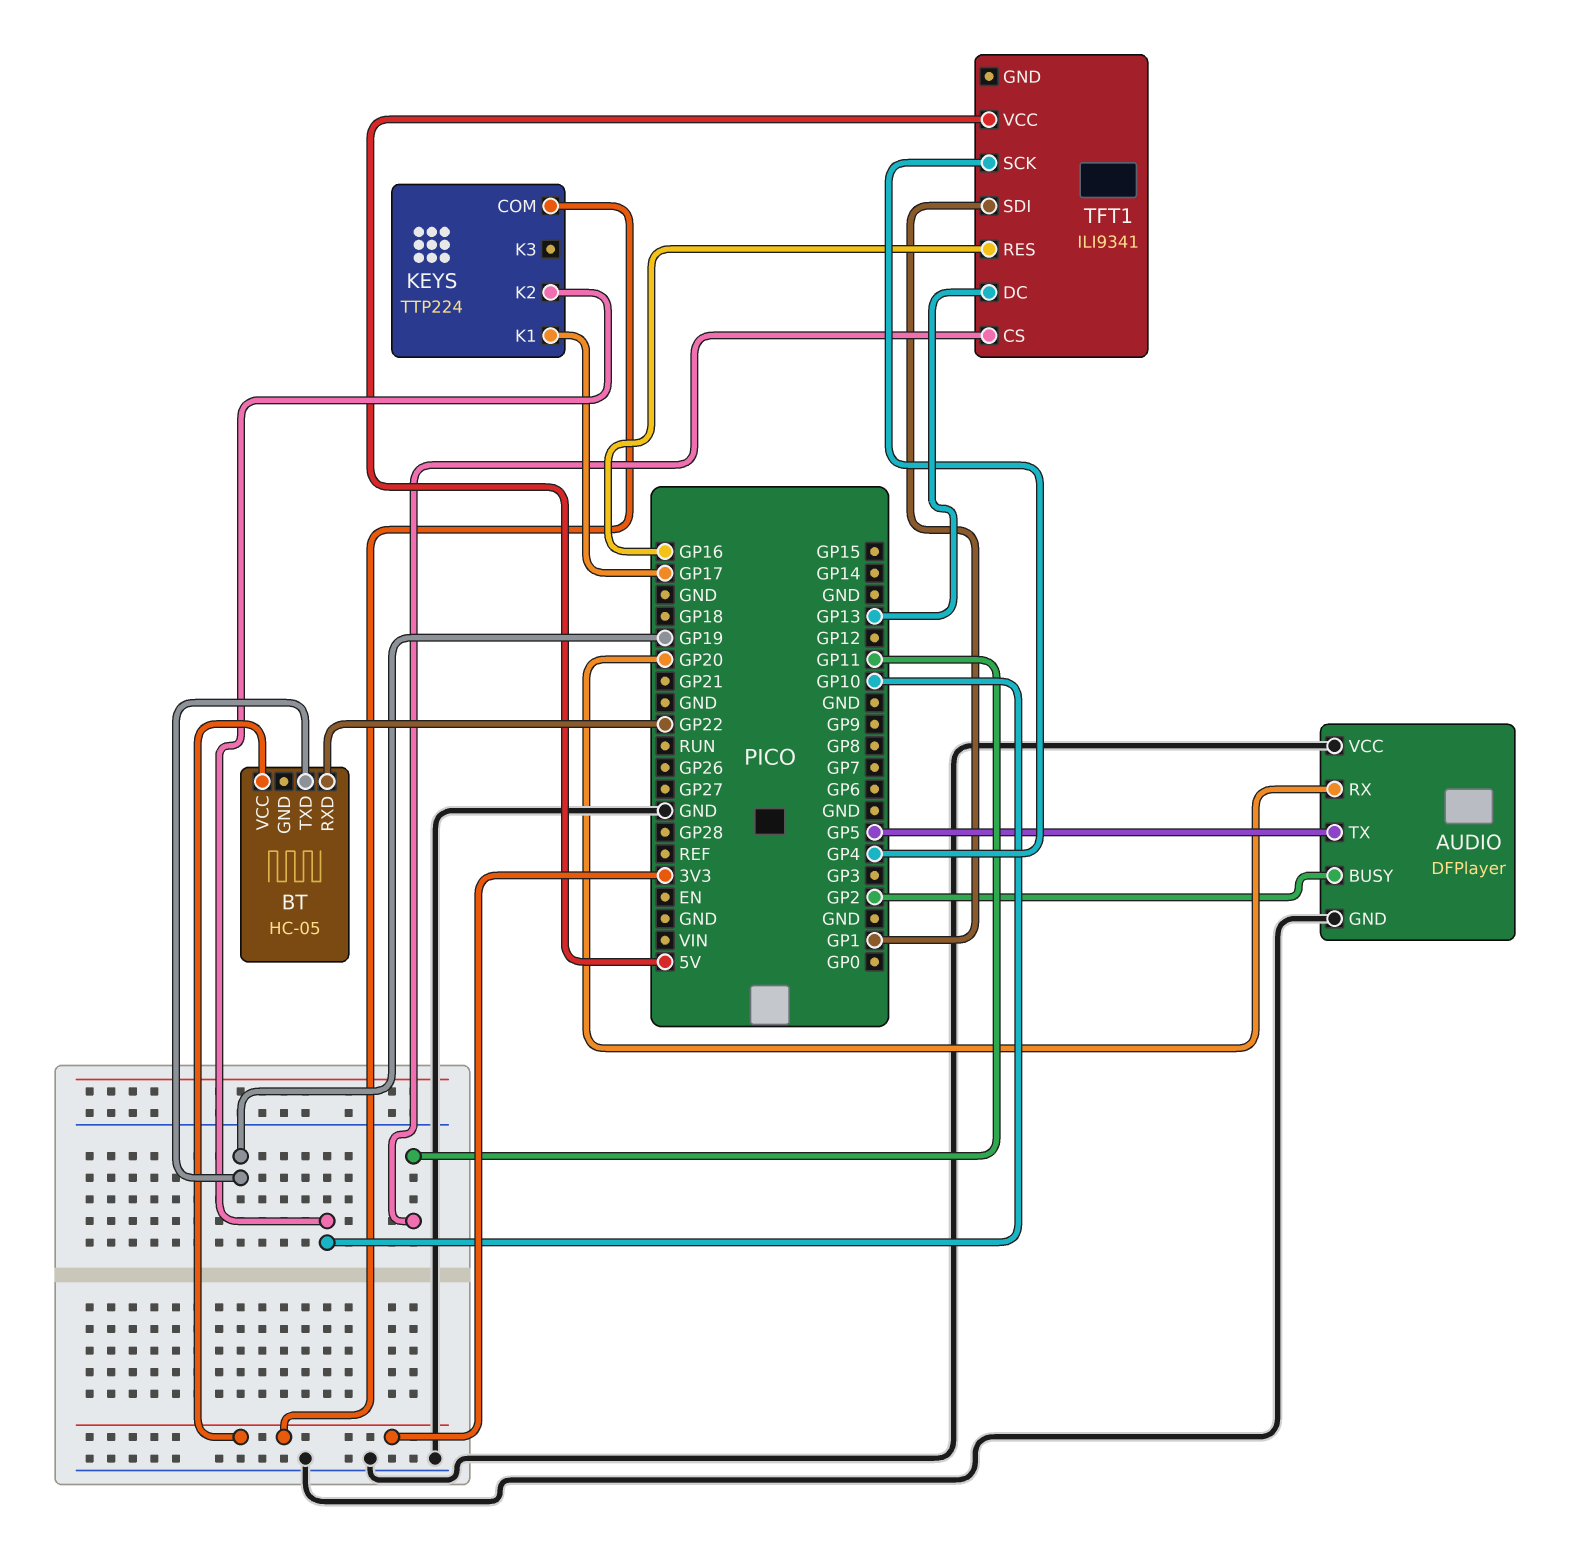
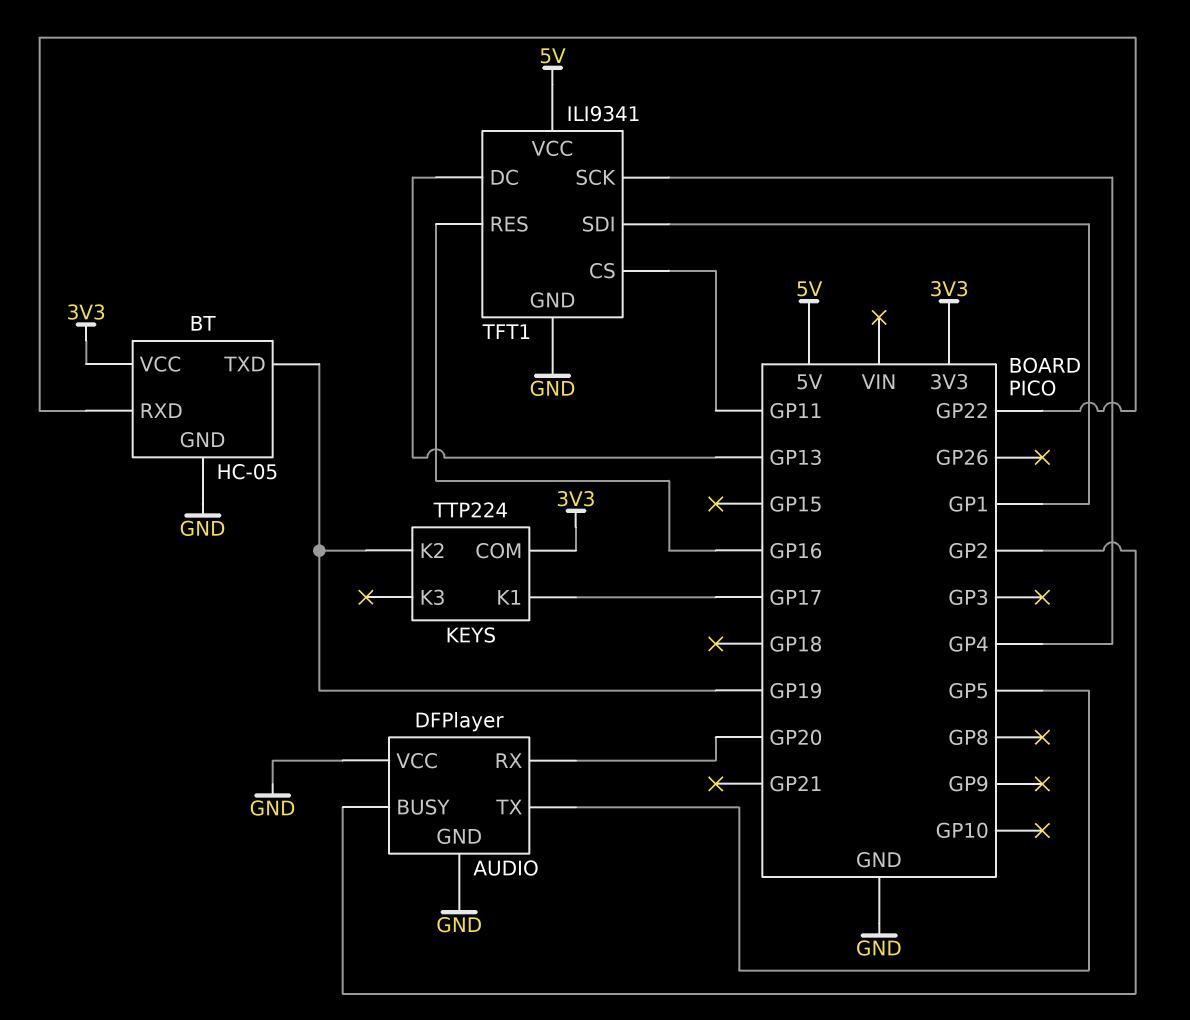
BT pin GND: none -> GND
KEYS pin K2: GP10 -> GP19
TFT1 pin GND: none -> GND

